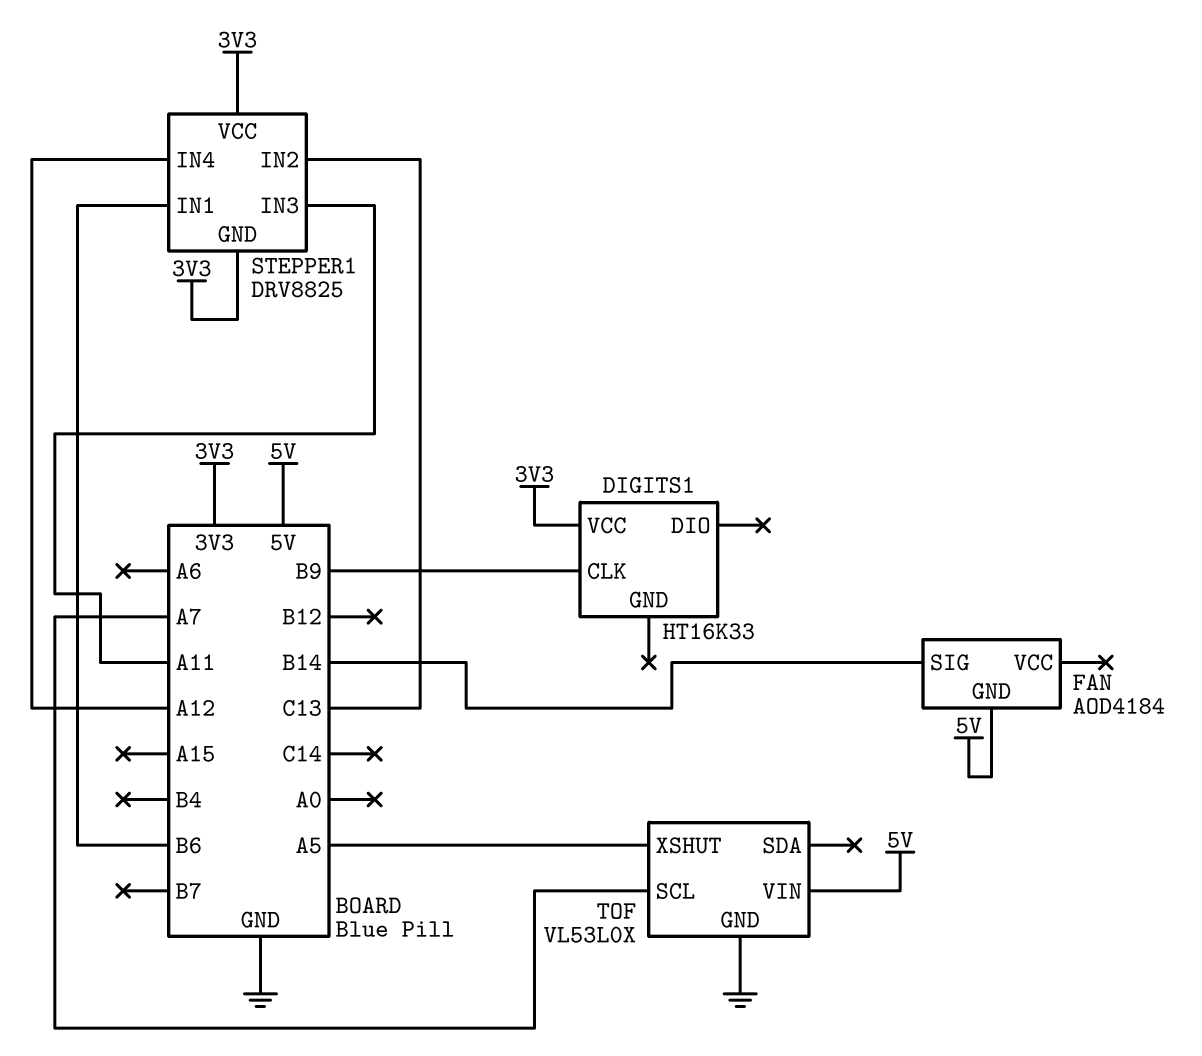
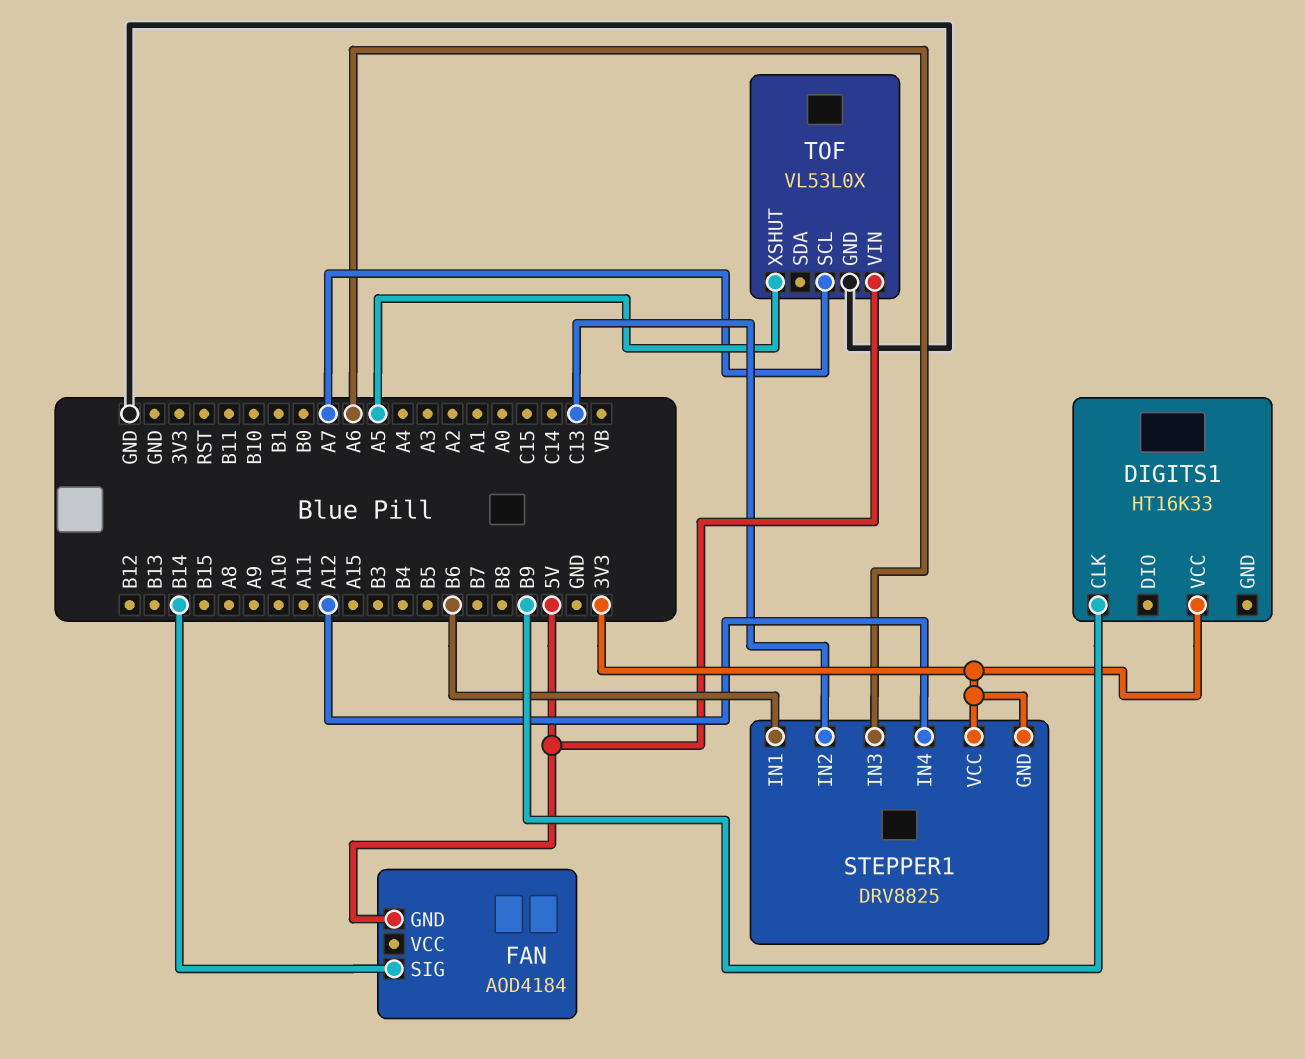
STEPPER1 pin IN3: A11 -> A6

